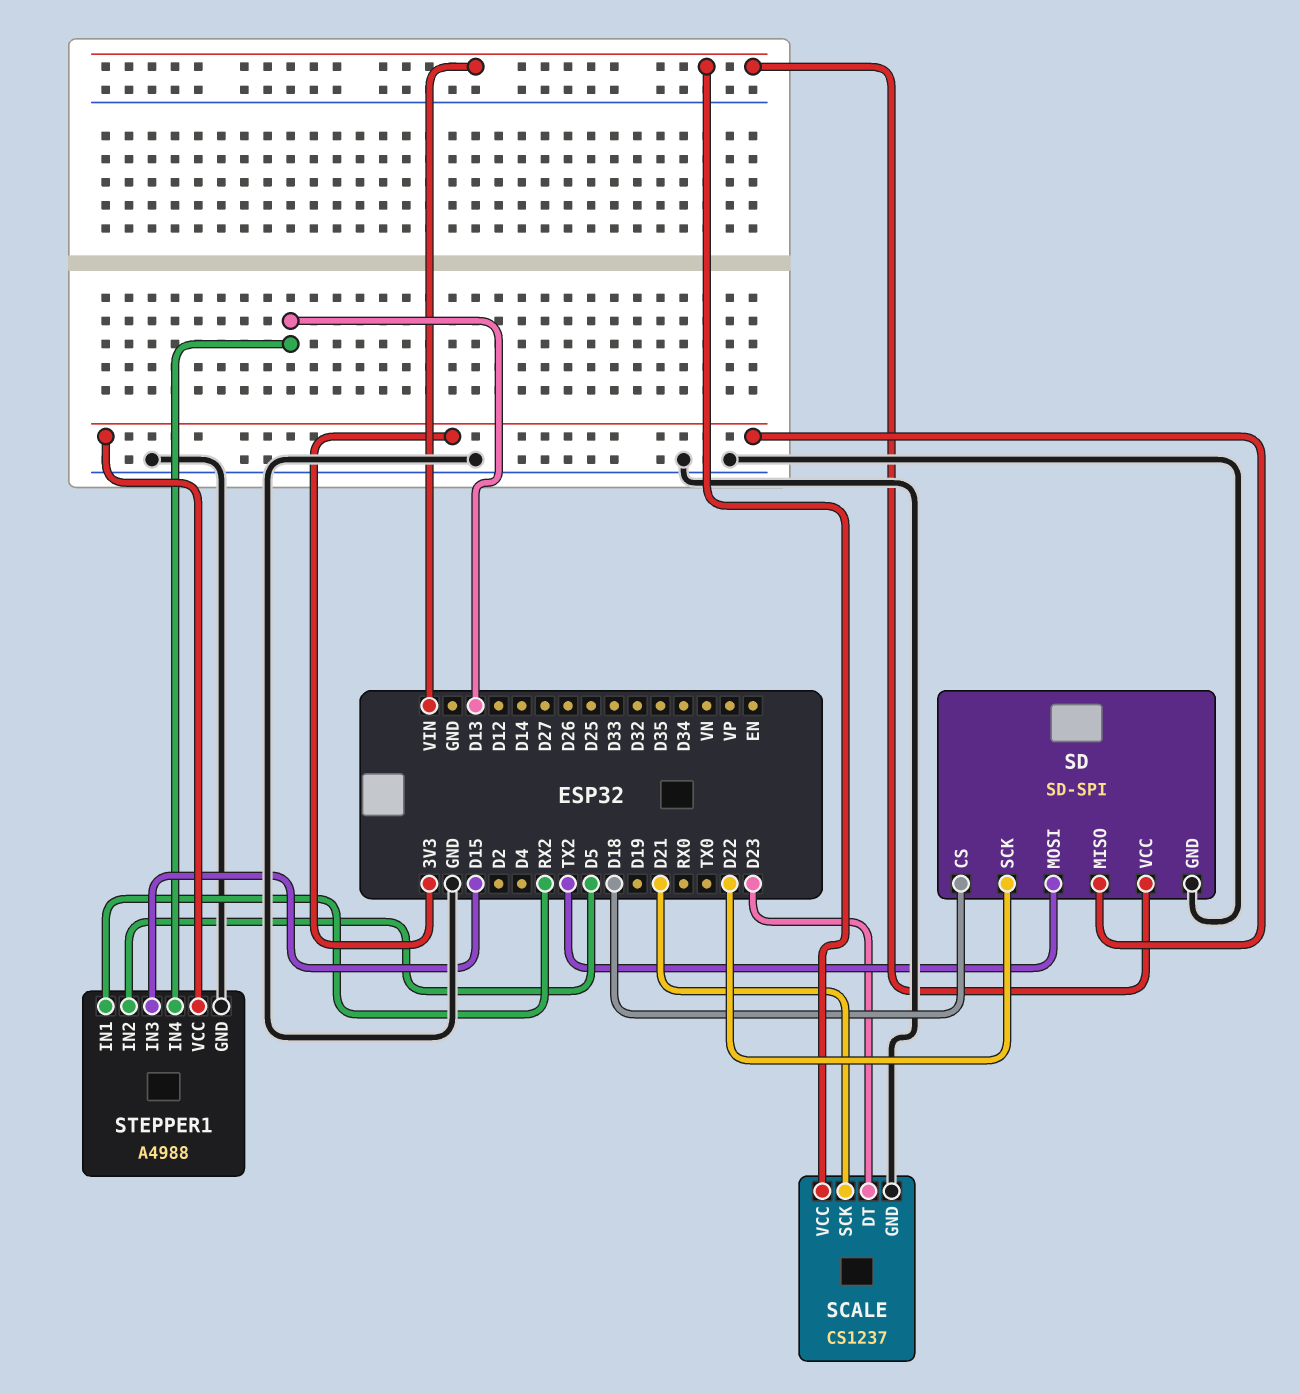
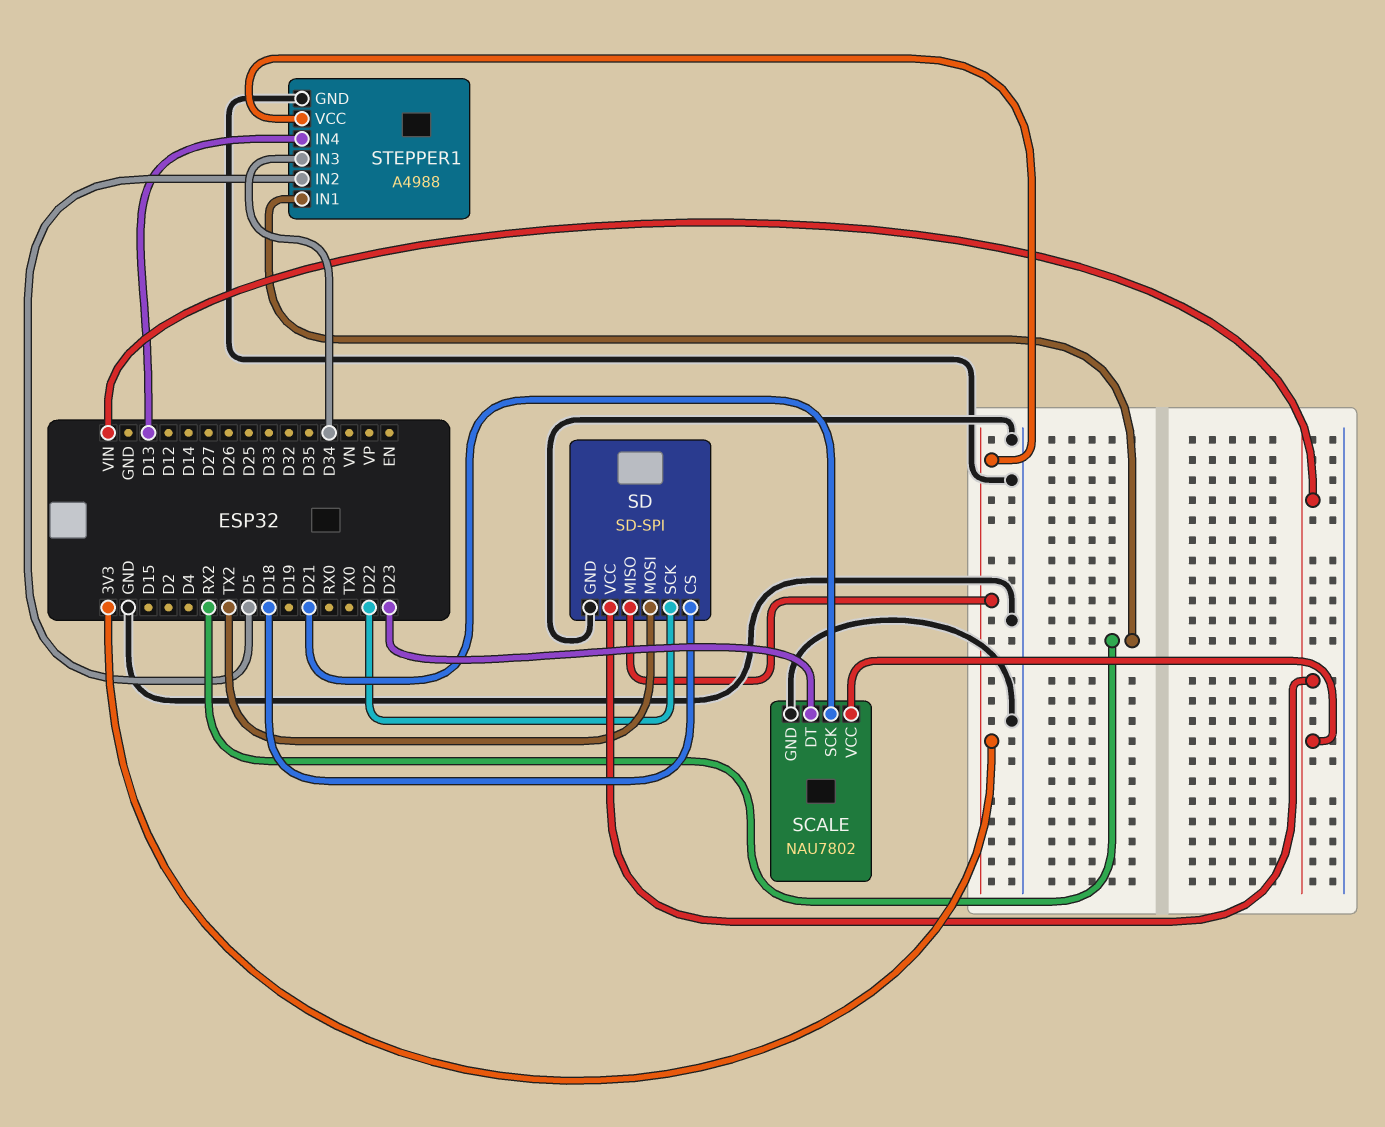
SCALE: CS1237 -> NAU7802
STEPPER1 pin IN3: D15 -> D34

